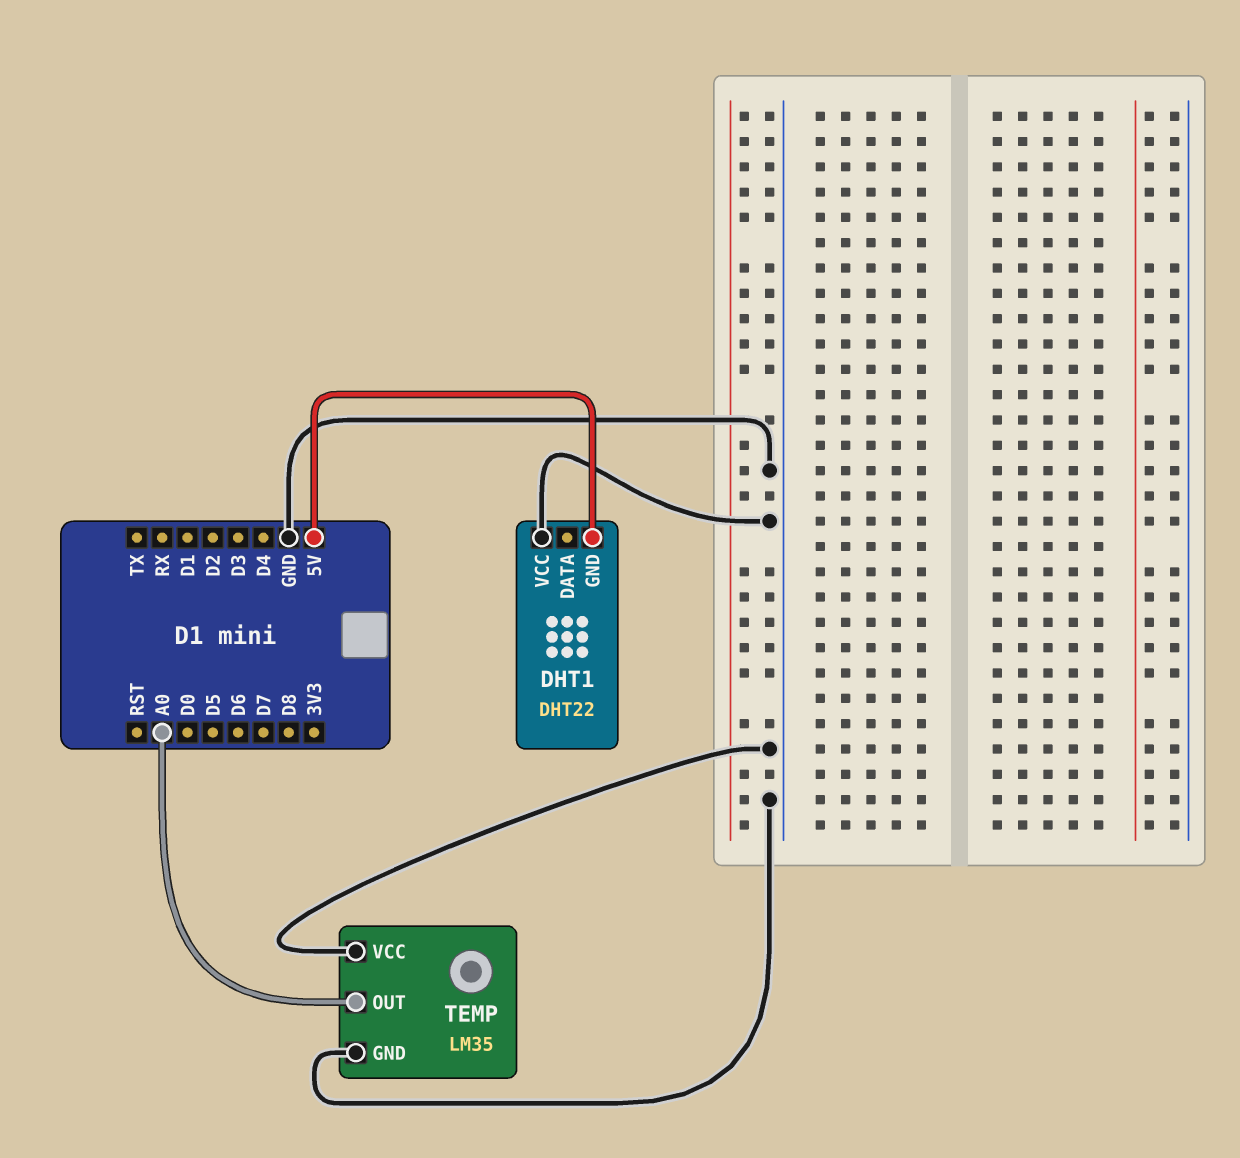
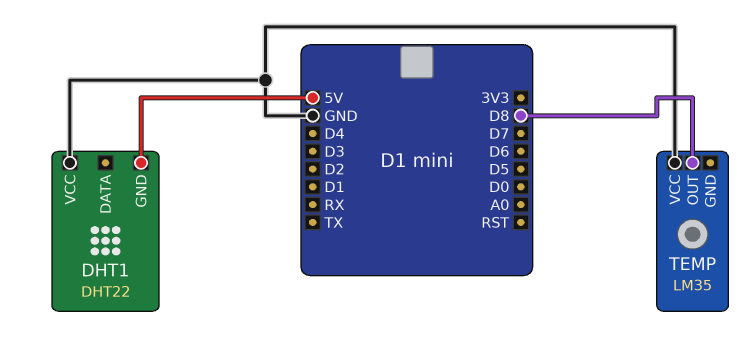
TEMP pin GND: GND -> none
TEMP pin OUT: A0 -> D8

